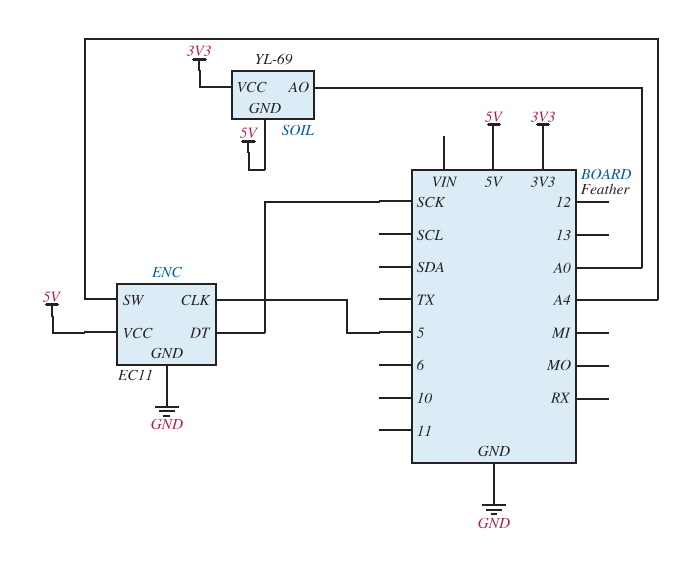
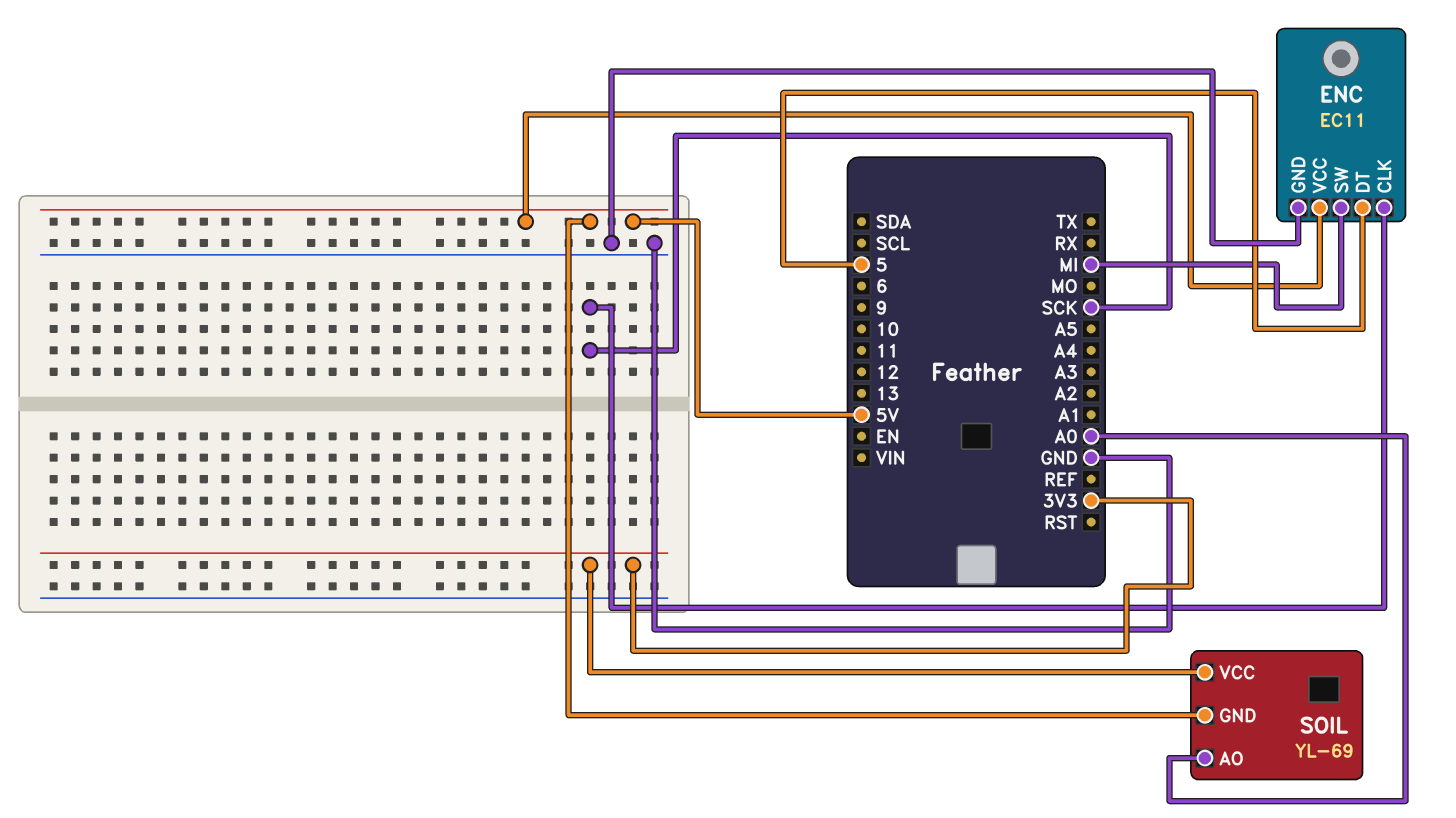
ENC pin CLK: 5 -> SCK
ENC pin DT: SCK -> 5
ENC pin SW: A4 -> MI

